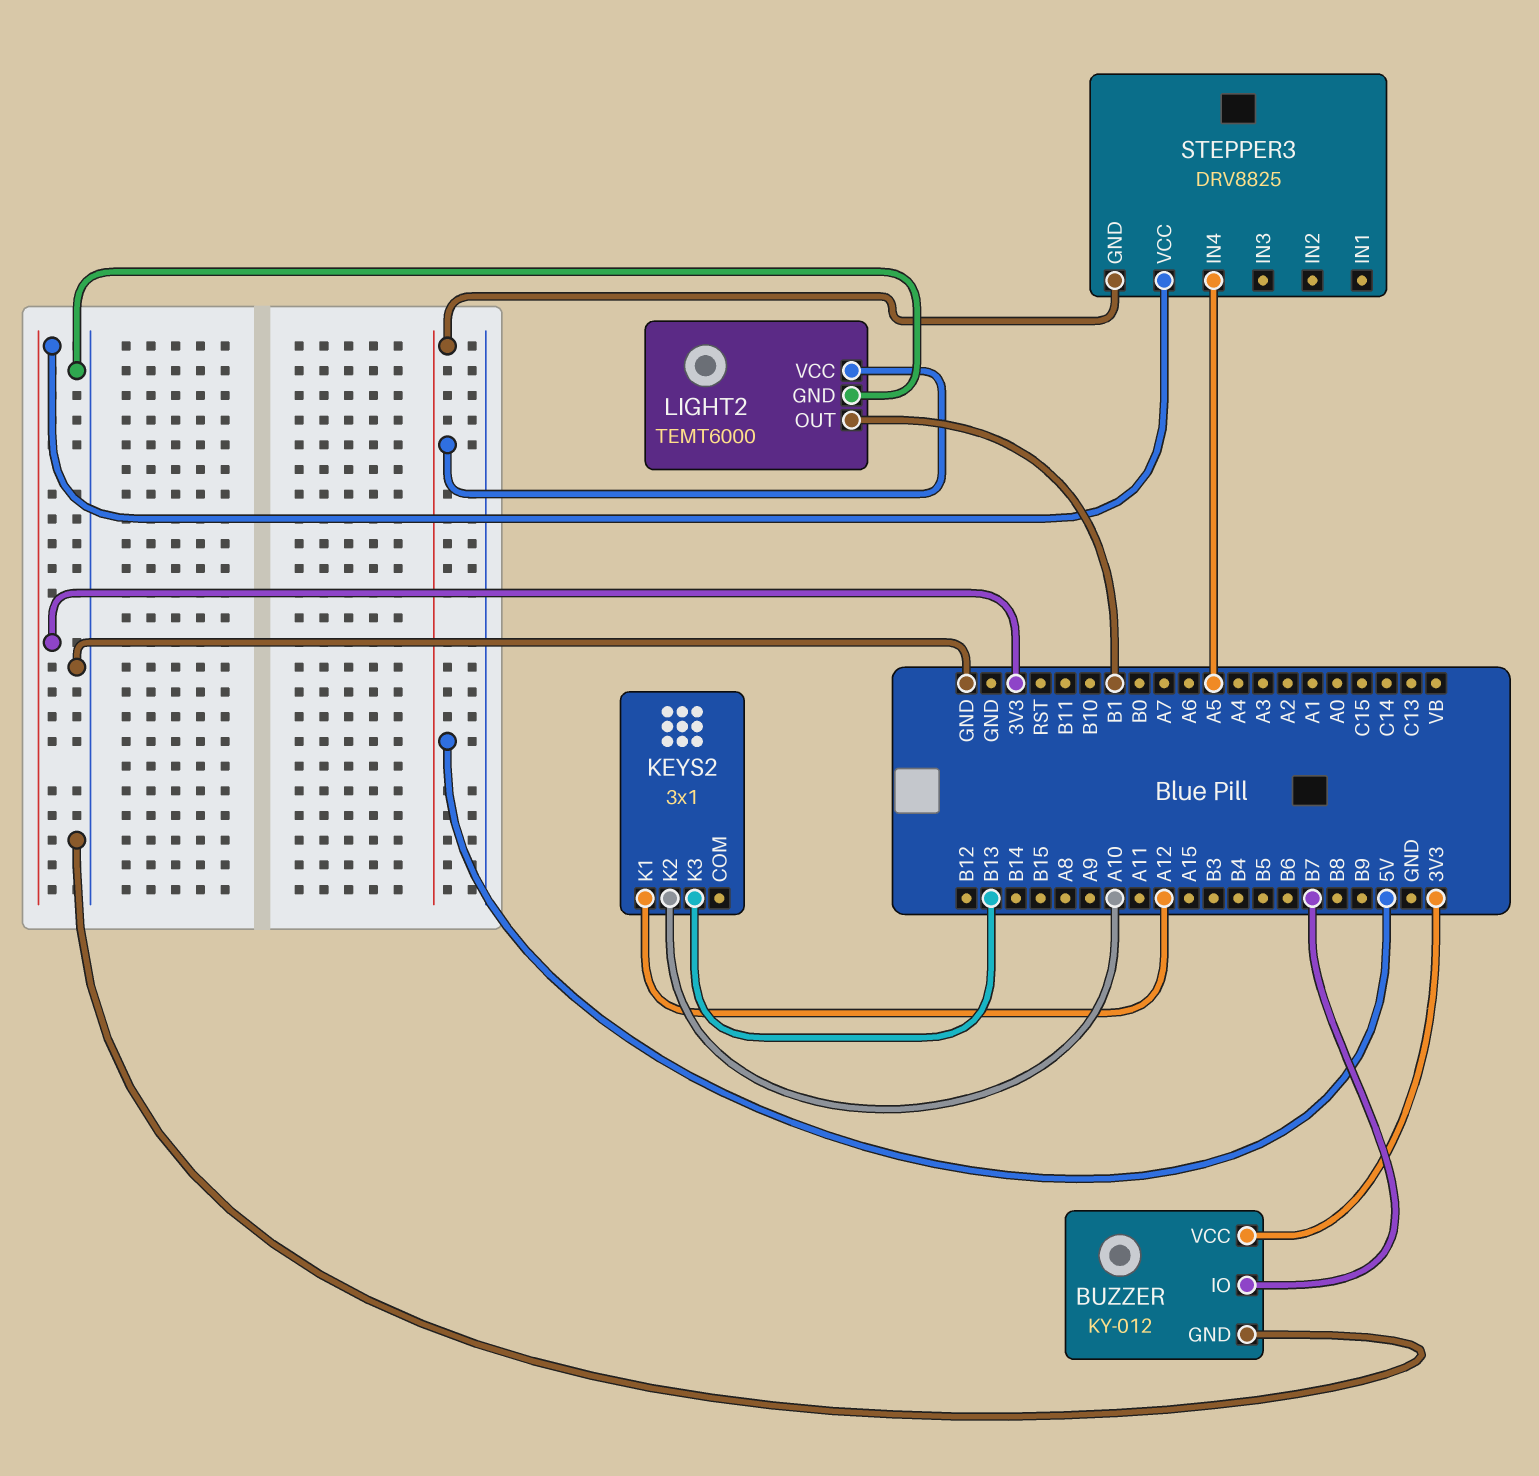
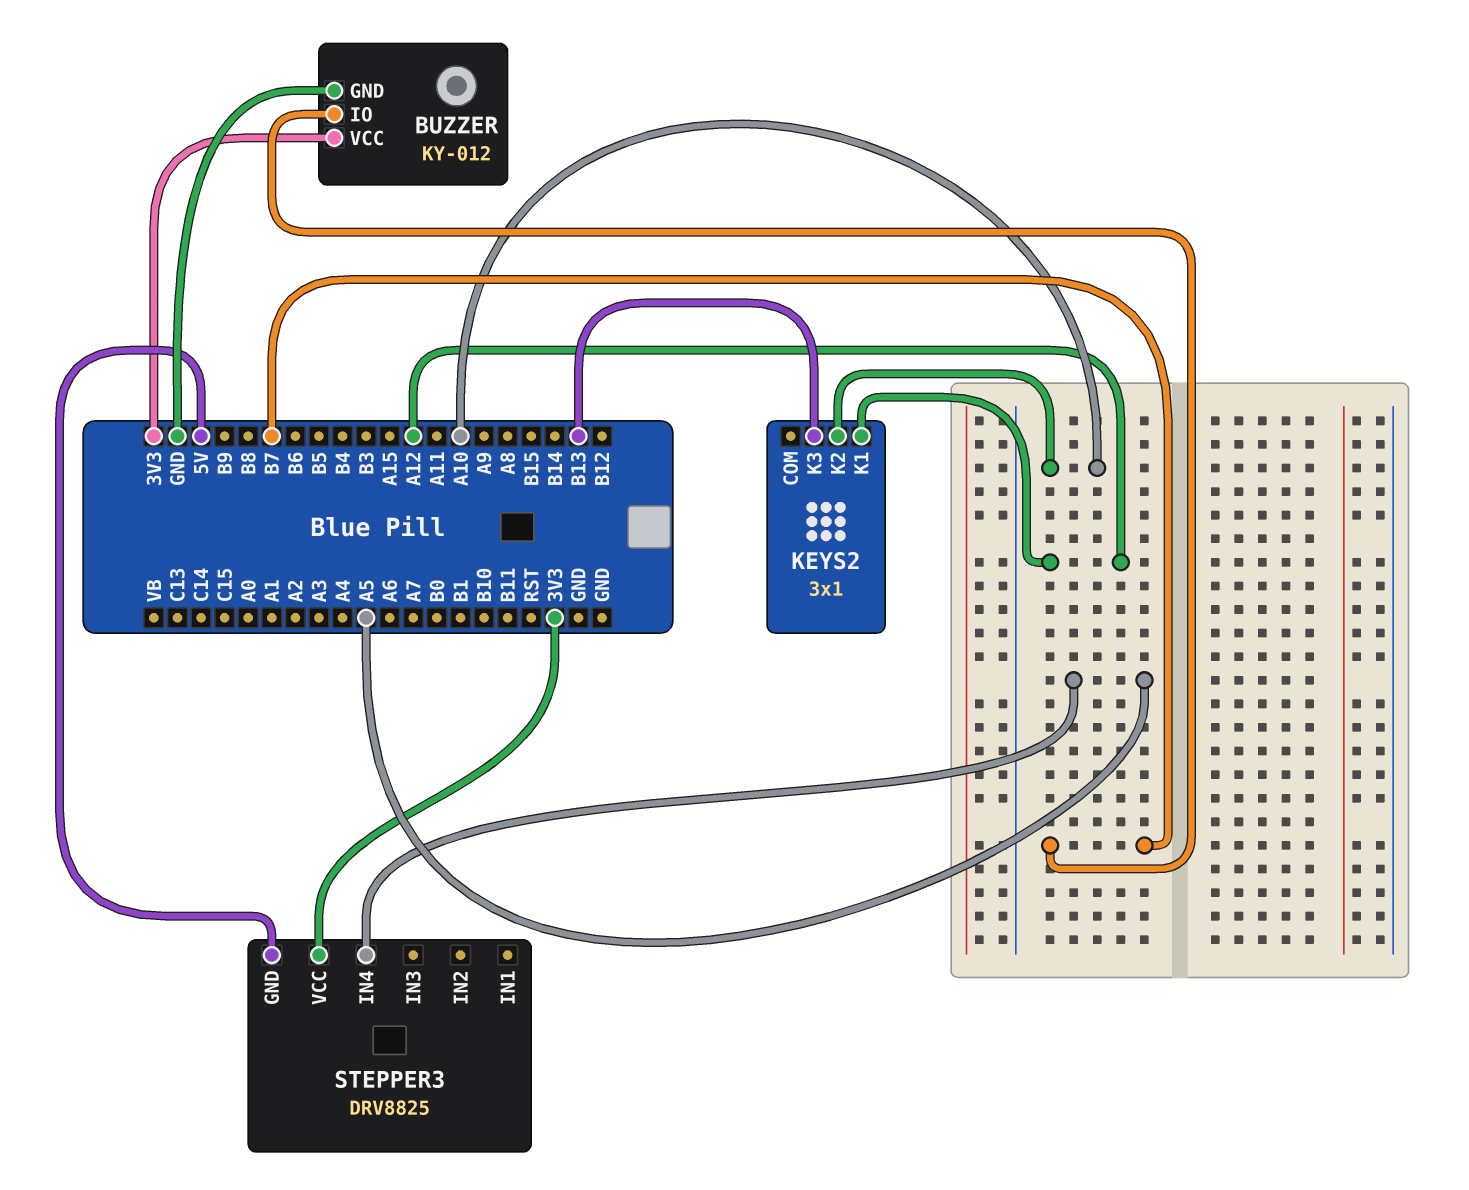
LIGHT2: TEMT6000 -> none
LIGHT2 pin GND: GND -> none
LIGHT2 pin OUT: B1 -> none
LIGHT2 pin VCC: 5V -> none

